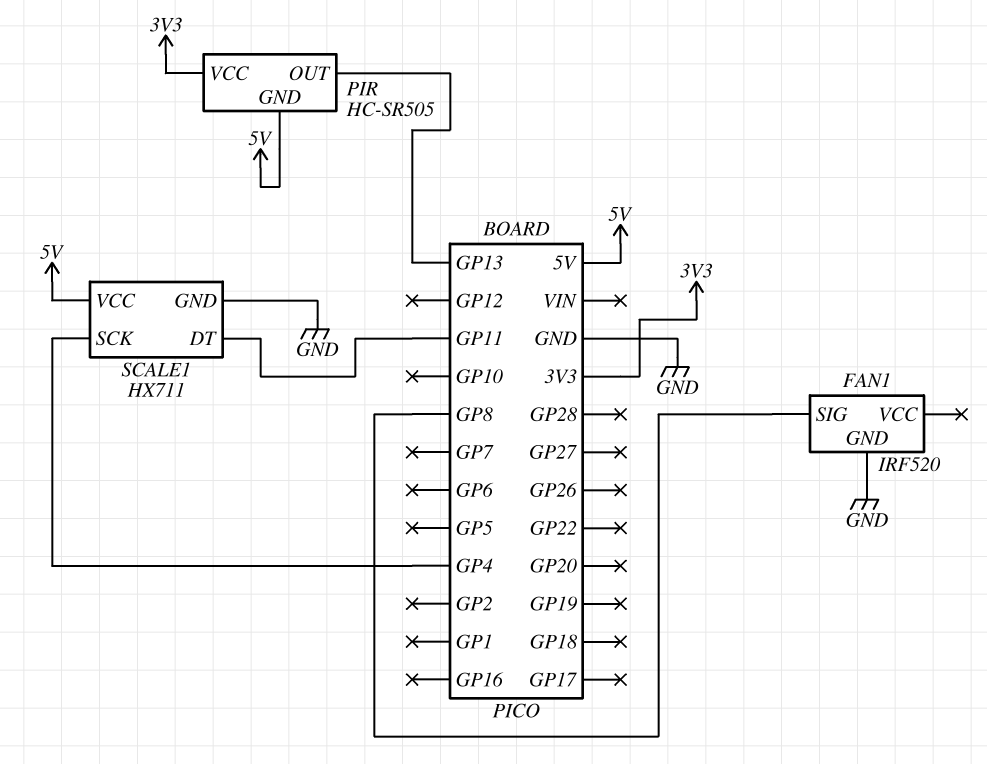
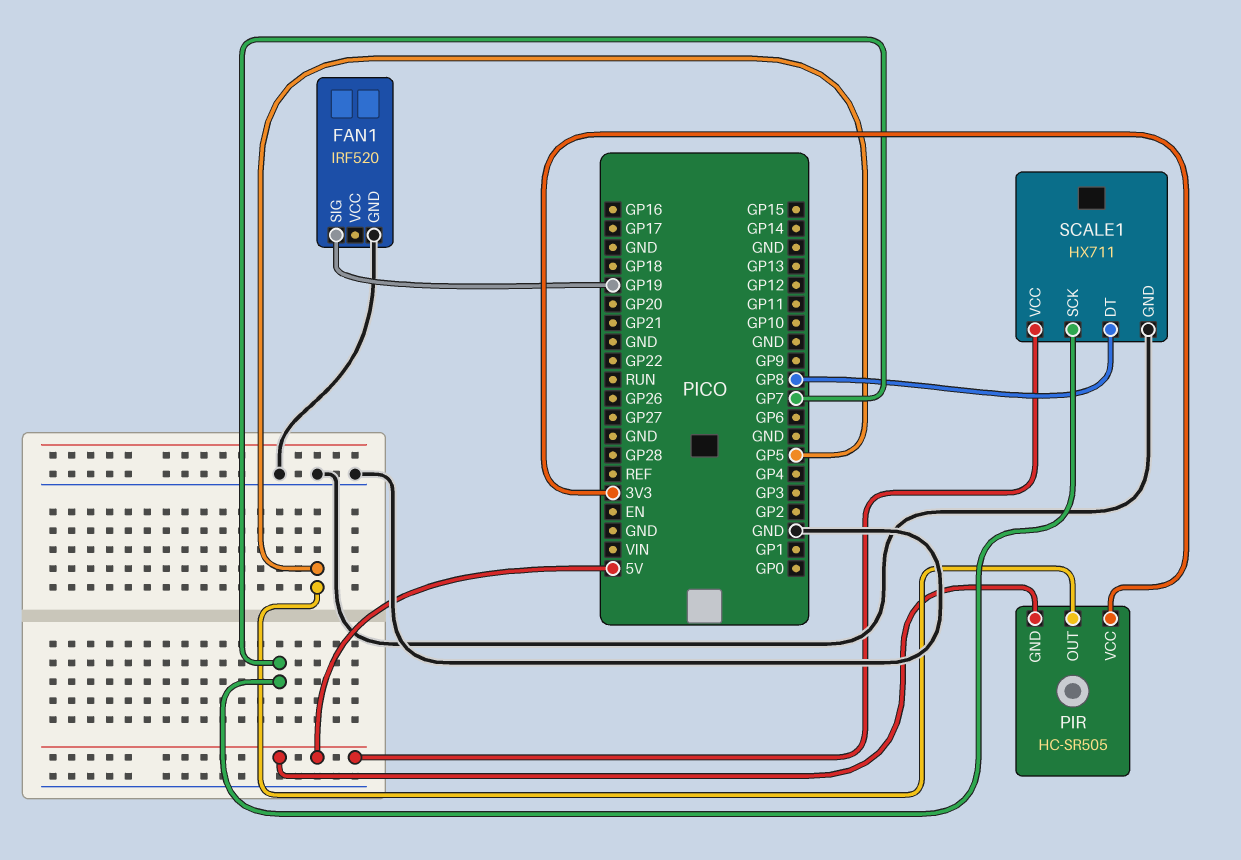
FAN1 pin SIG: GP8 -> GP19
PIR pin OUT: GP13 -> GP5
SCALE1 pin DT: GP11 -> GP8
SCALE1 pin SCK: GP4 -> GP7

